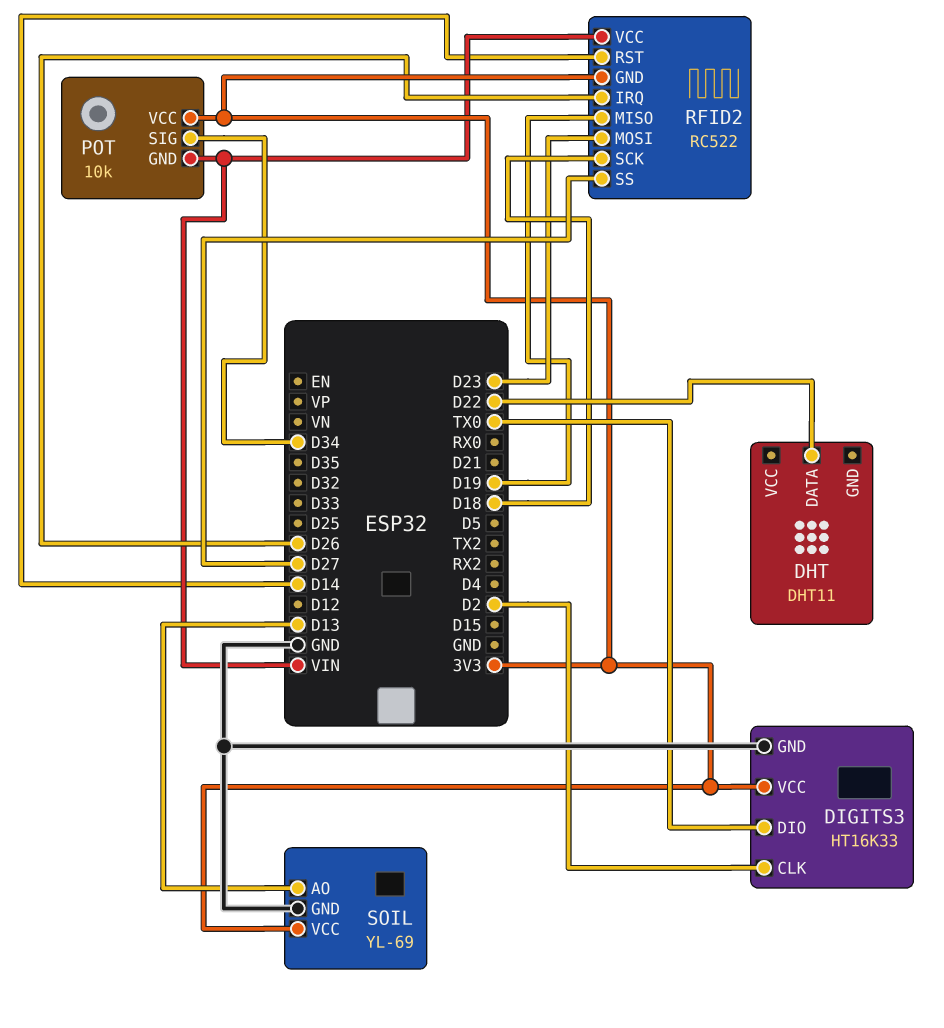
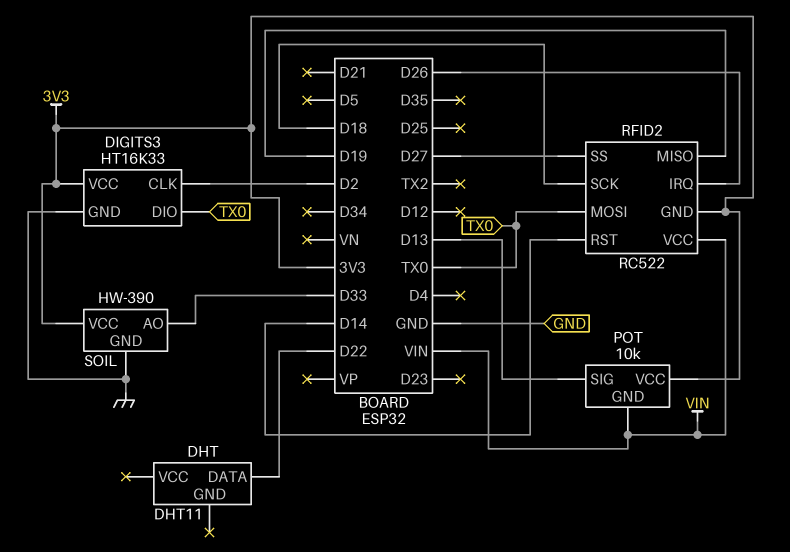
POT pin SIG: D34 -> D13
RFID2 pin MOSI: D23 -> TX0
SOIL: YL-69 -> HW-390
SOIL pin AO: D13 -> D33

